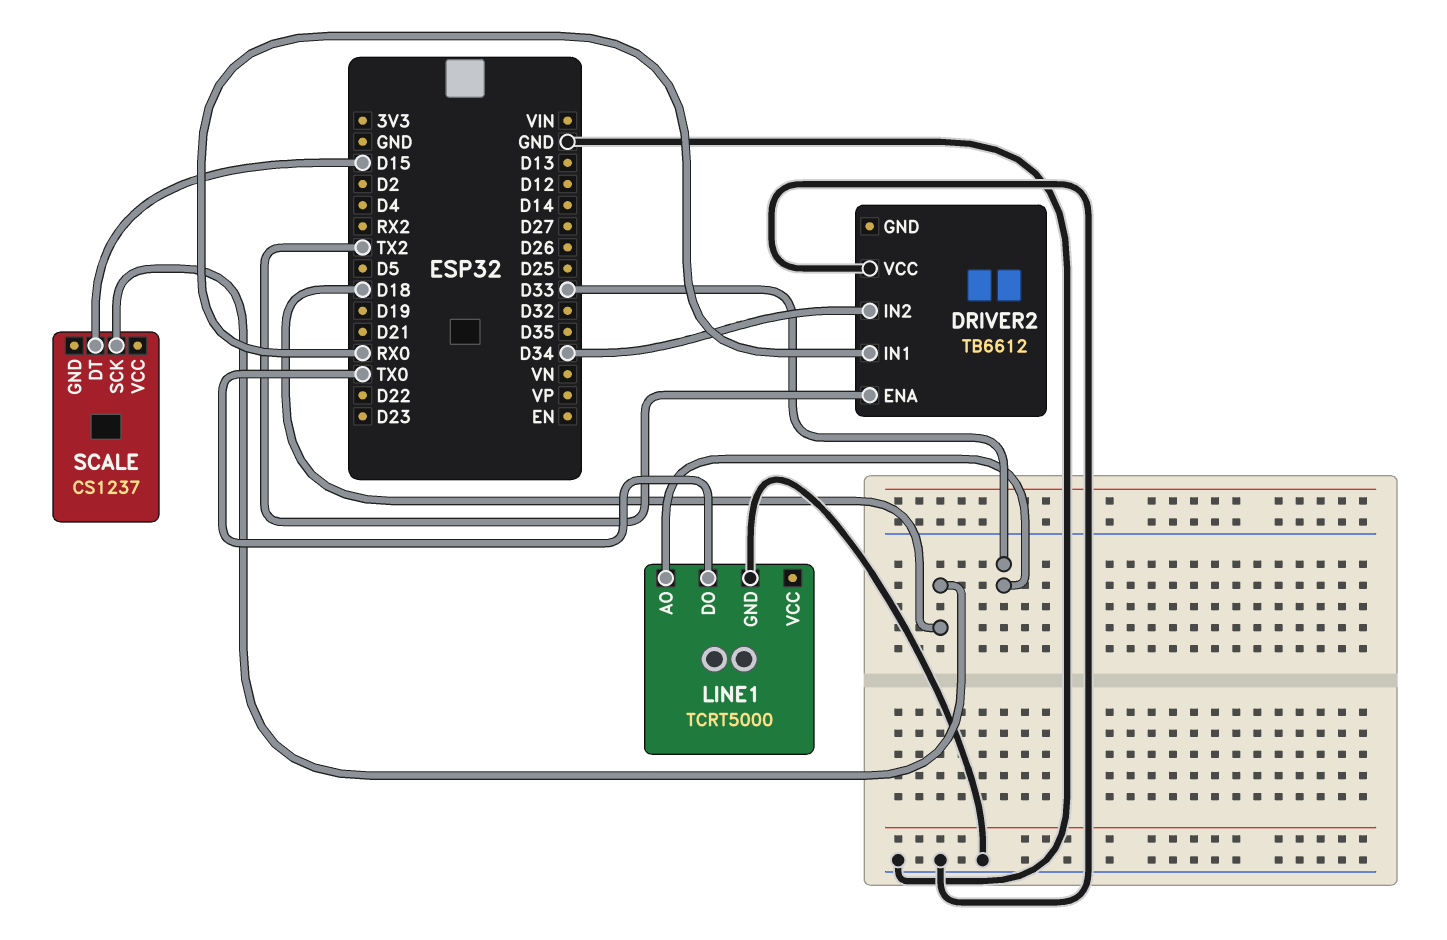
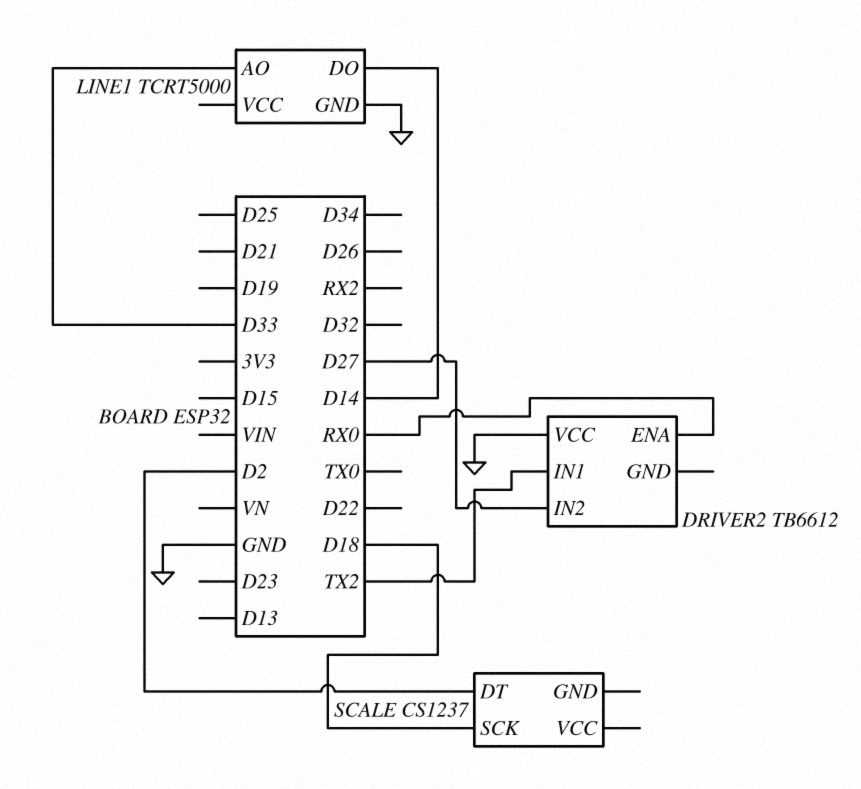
DRIVER2 pin ENA: TX2 -> RX0
DRIVER2 pin IN1: RX0 -> TX2
DRIVER2 pin IN2: D34 -> D27
LINE1 pin DO: TX0 -> D14
SCALE pin DT: D15 -> D2

